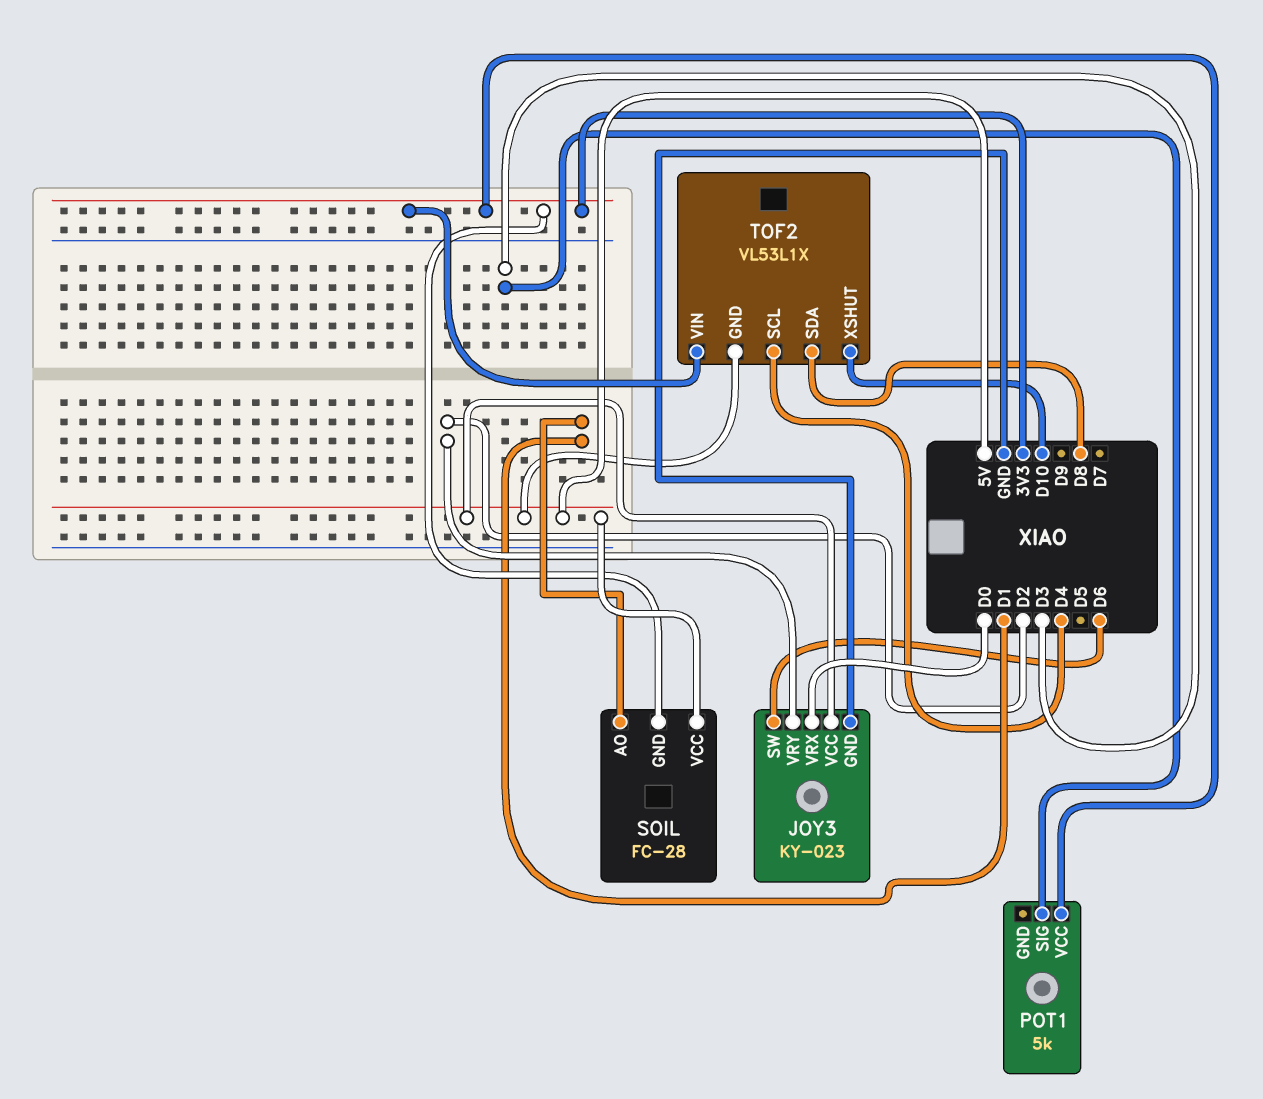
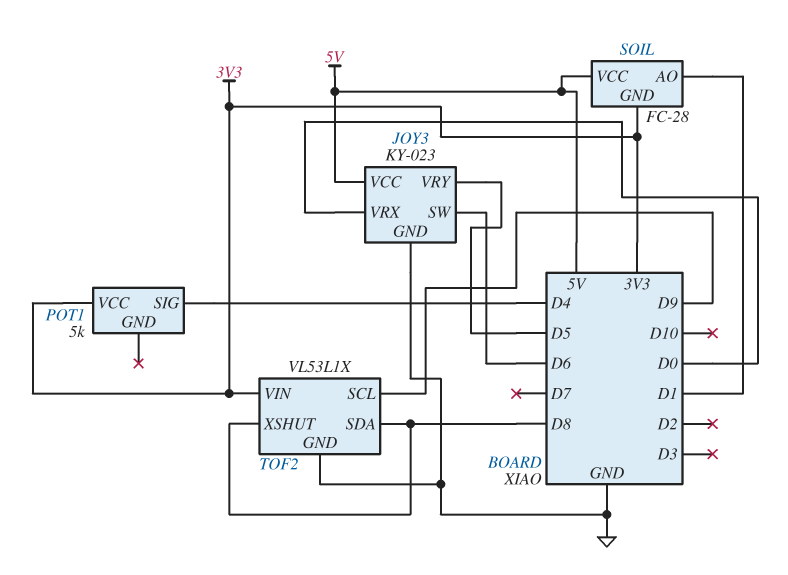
JOY3 pin VRY: D2 -> D5
POT1 pin SIG: D3 -> D4
TOF2 pin GND: 5V -> GND
TOF2 pin SCL: D4 -> D9
TOF2 pin XSHUT: D10 -> D8

